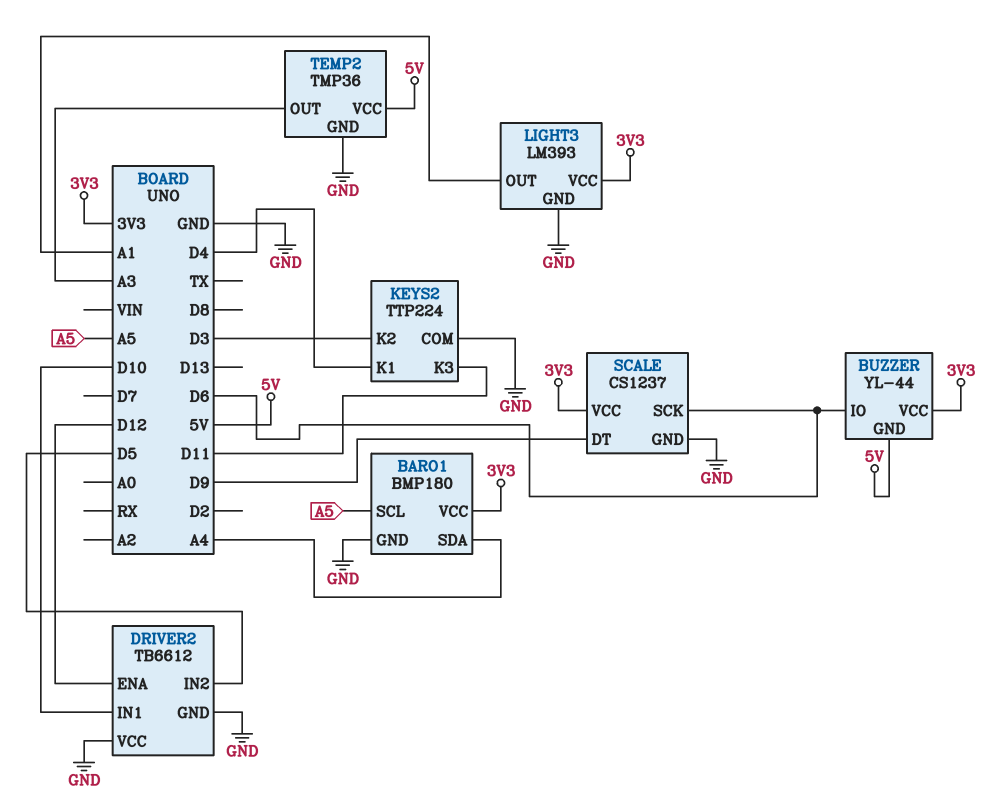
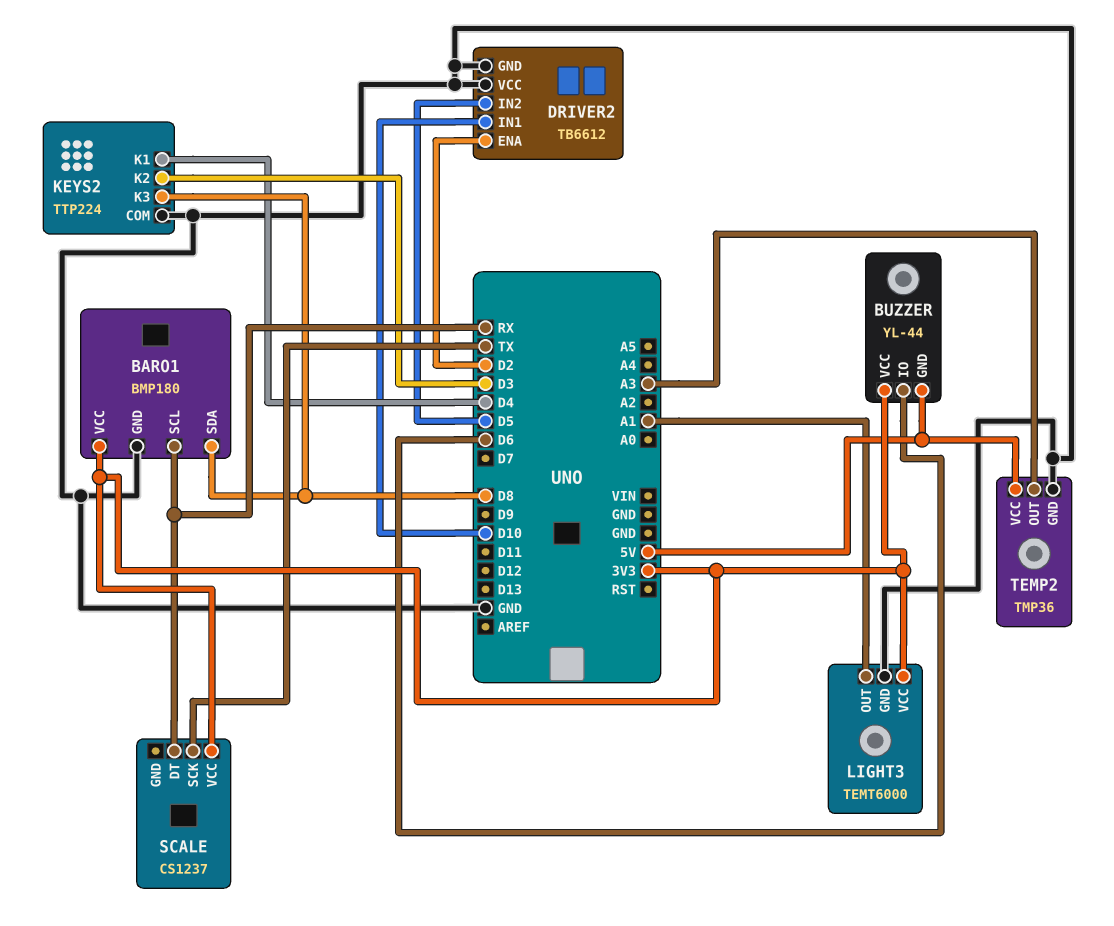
BARO1 pin SCL: A5 -> RX
BARO1 pin SDA: A4 -> D8
DRIVER2 pin ENA: D12 -> D2
KEYS2 pin K3: D11 -> D8
LIGHT3: LM393 -> TEMT6000
SCALE pin DT: D9 -> RX
SCALE pin GND: GND -> none
SCALE pin SCK: D6 -> TX

